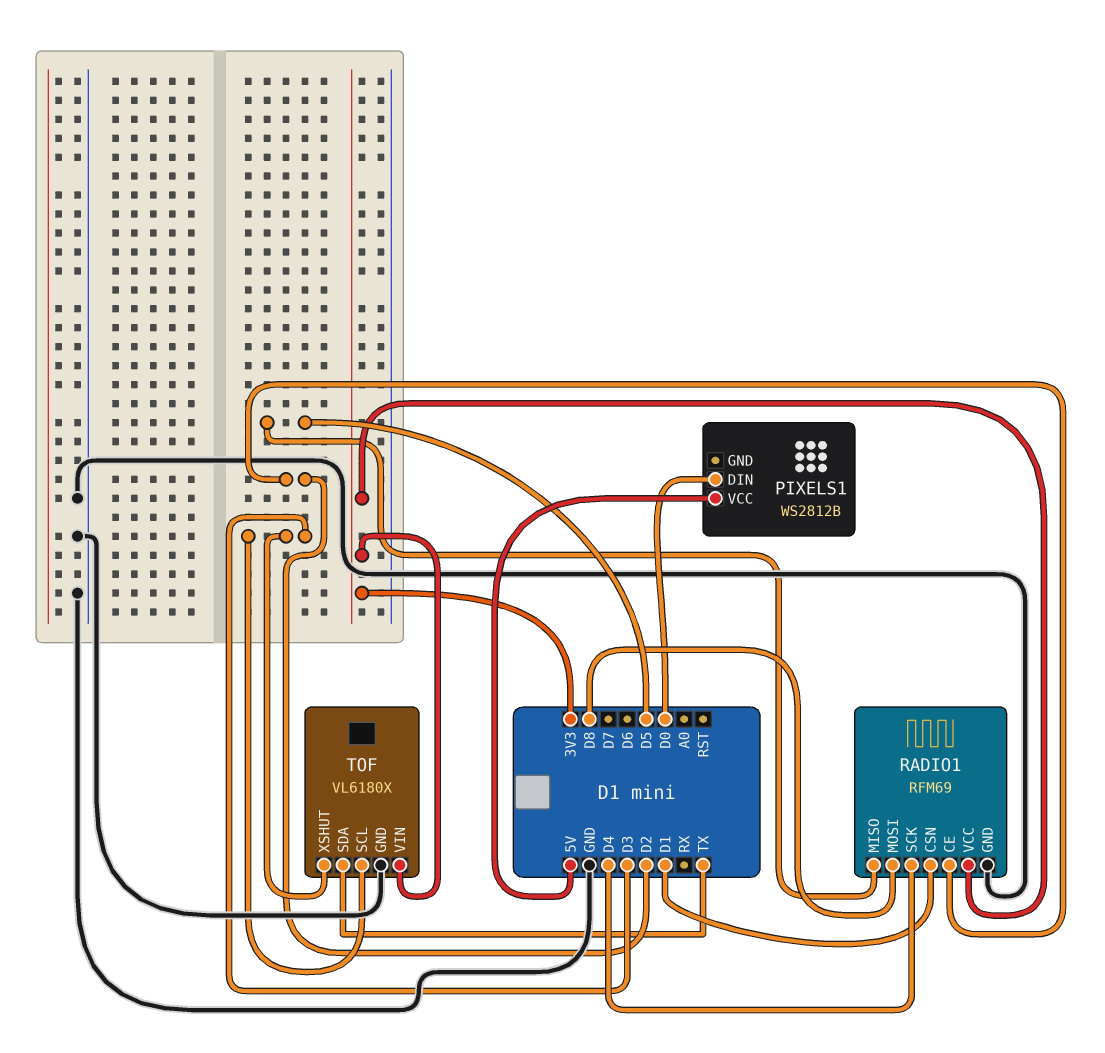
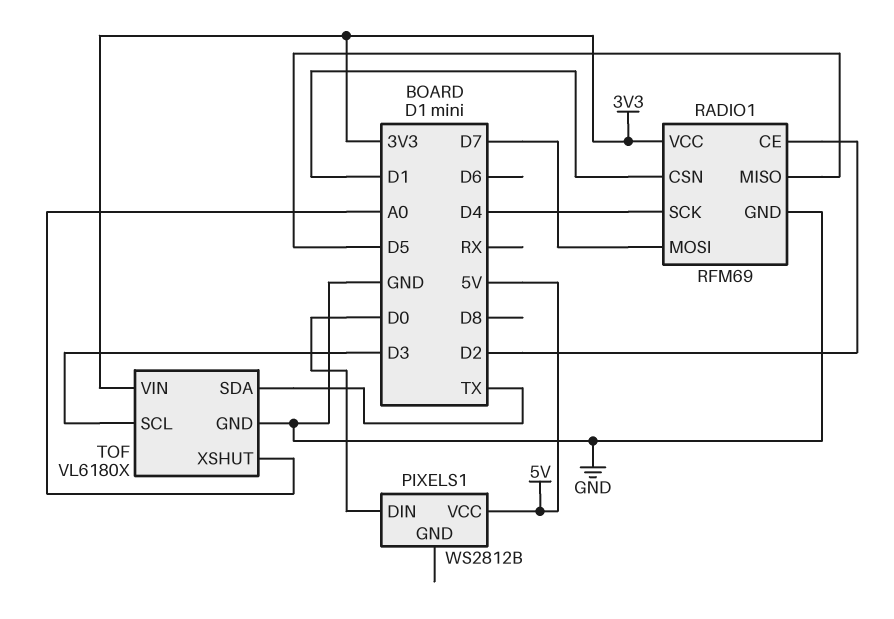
RADIO1 pin MOSI: D8 -> D7
TOF pin XSHUT: D3 -> A0

